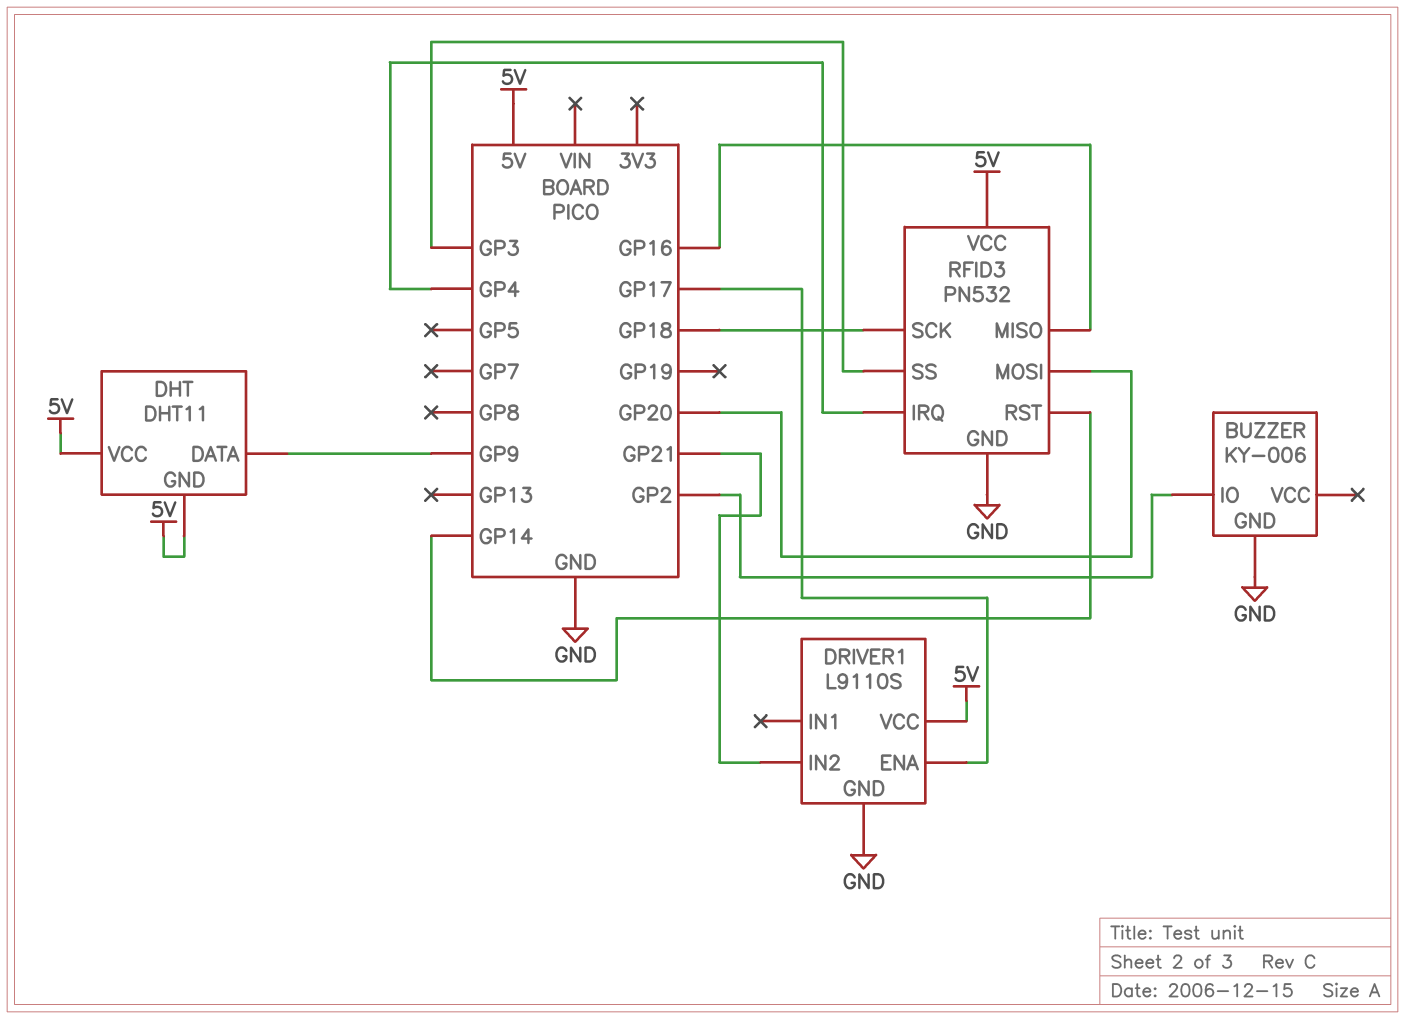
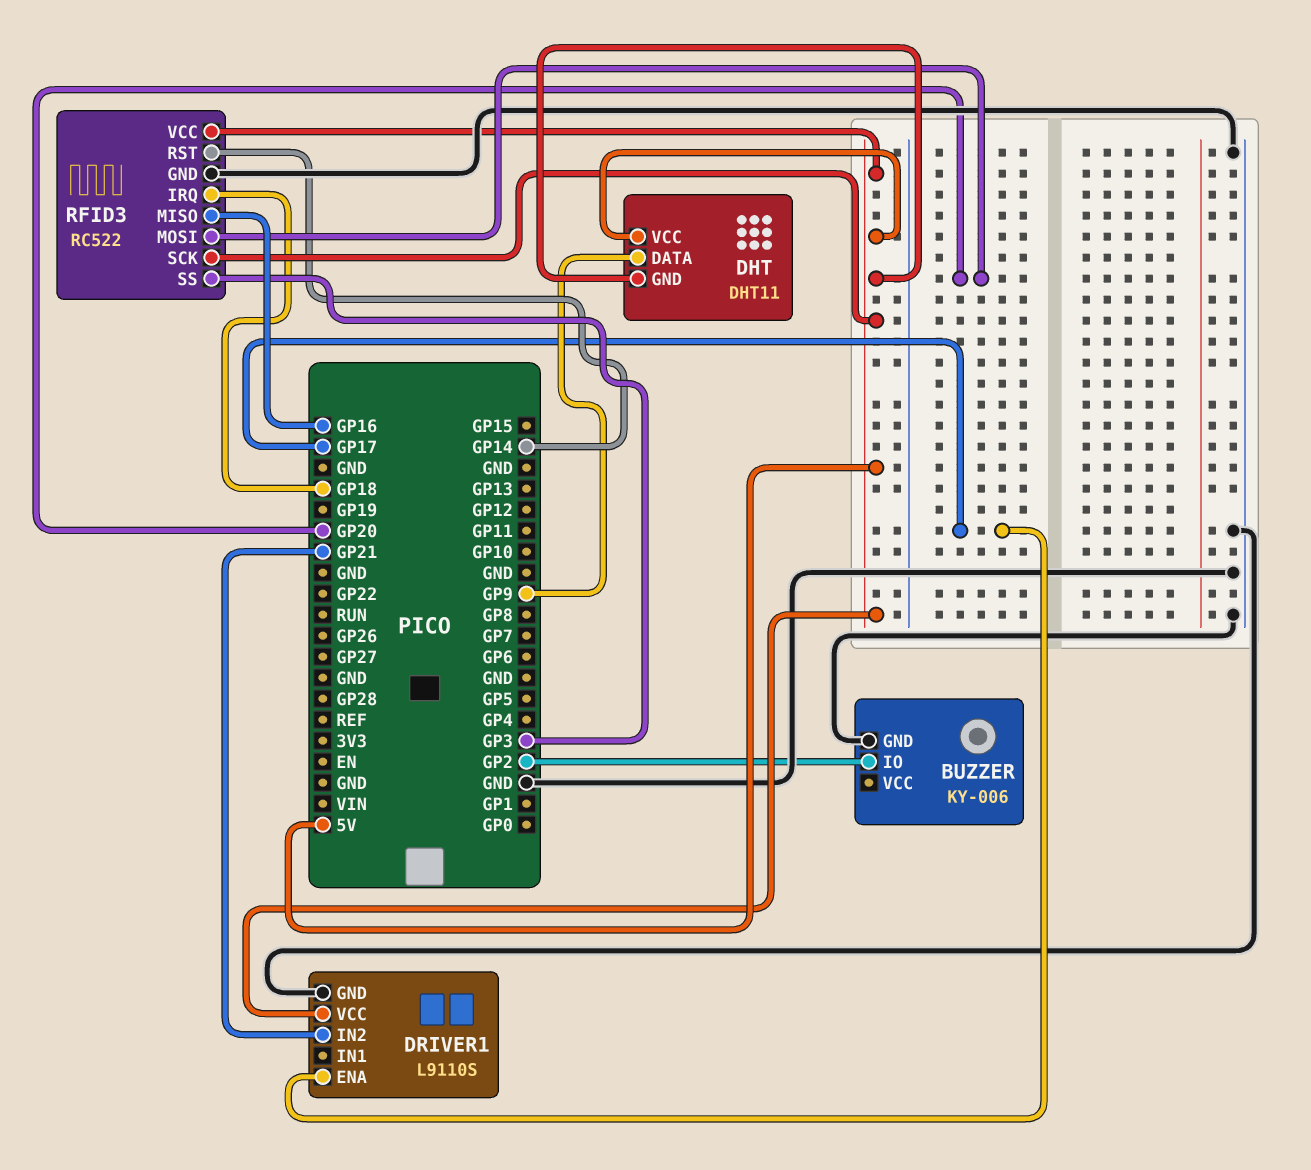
RFID3: PN532 -> RC522
RFID3 pin IRQ: GP4 -> GP18
RFID3 pin SCK: GP18 -> 5V

